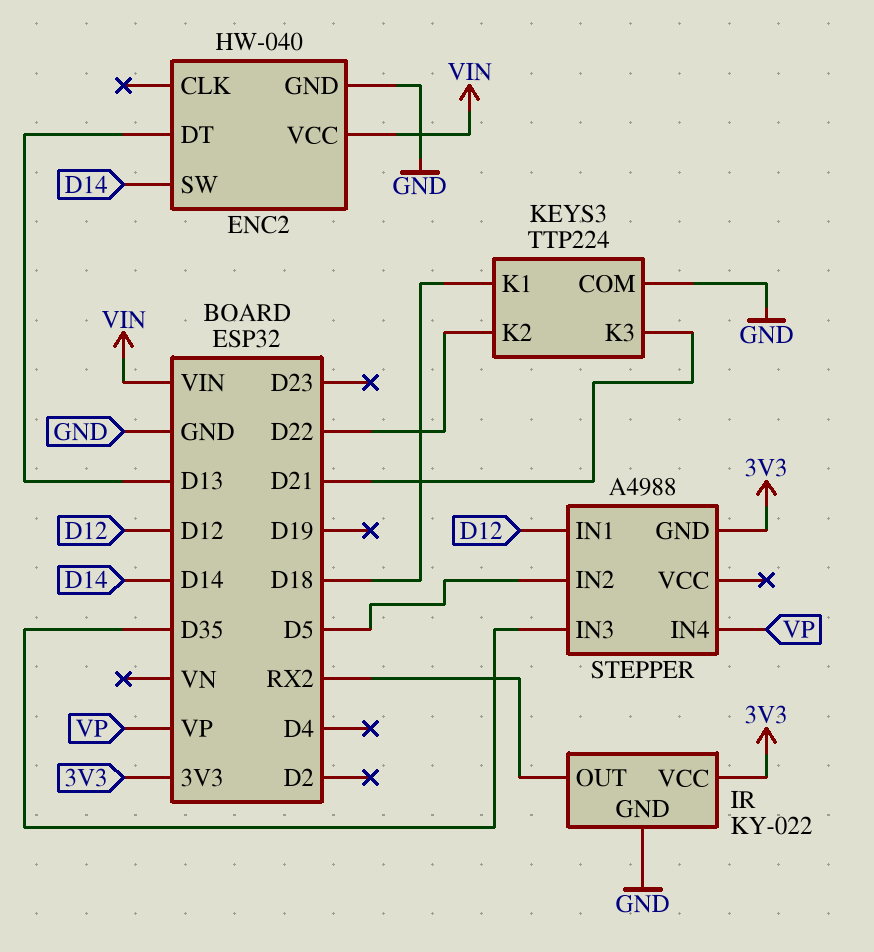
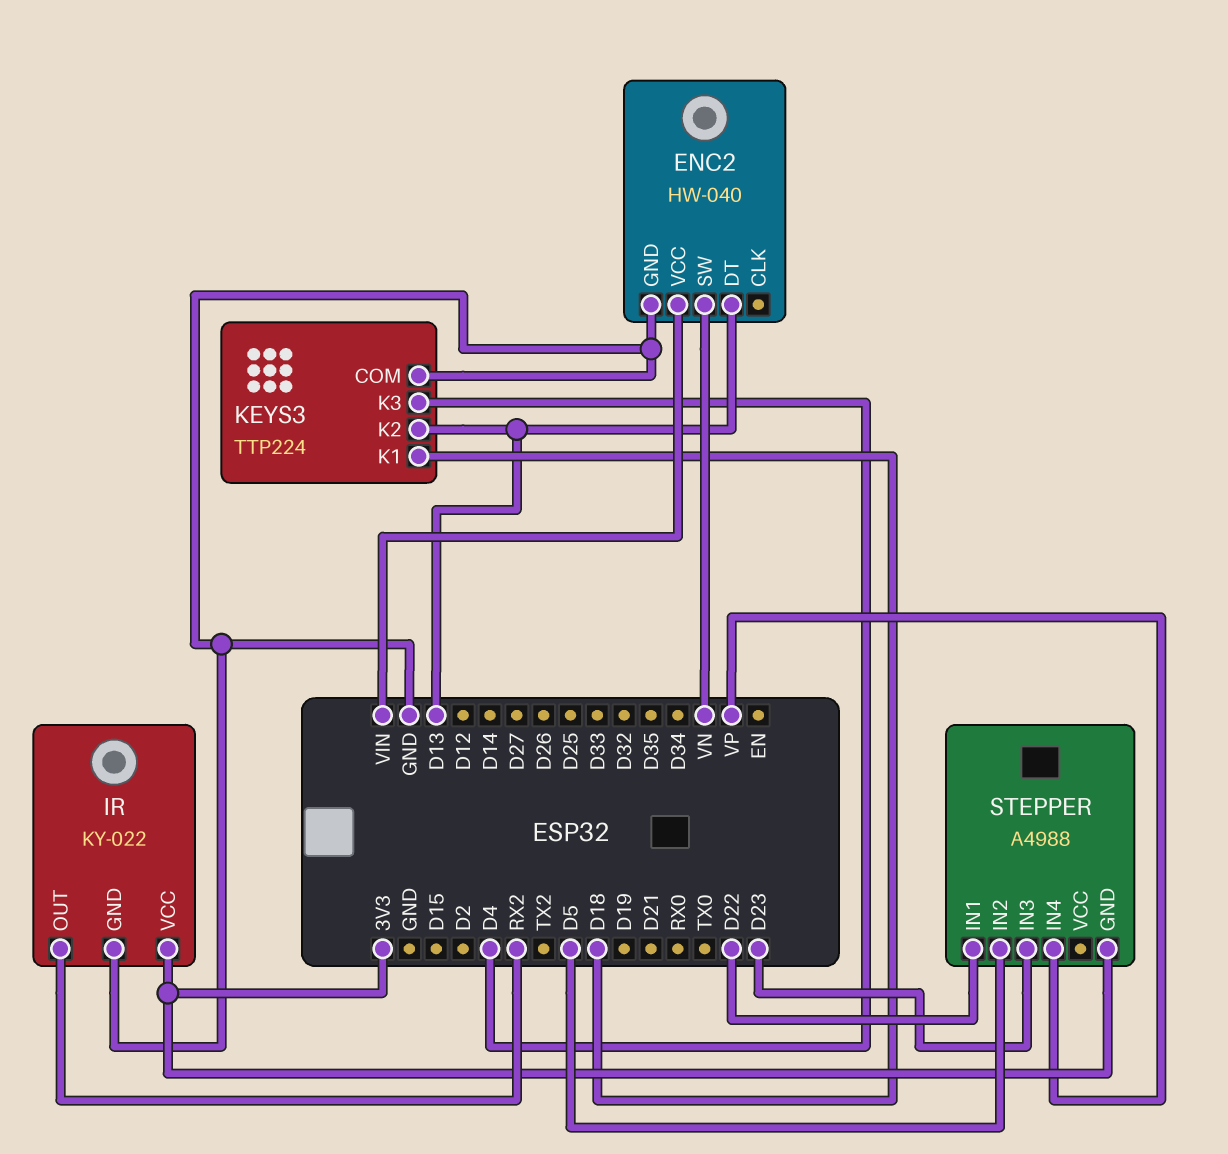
ENC2 pin SW: D14 -> VN
KEYS3 pin K2: D22 -> D13
KEYS3 pin K3: D21 -> D4
STEPPER pin IN1: D12 -> D22
STEPPER pin IN3: D35 -> D23

